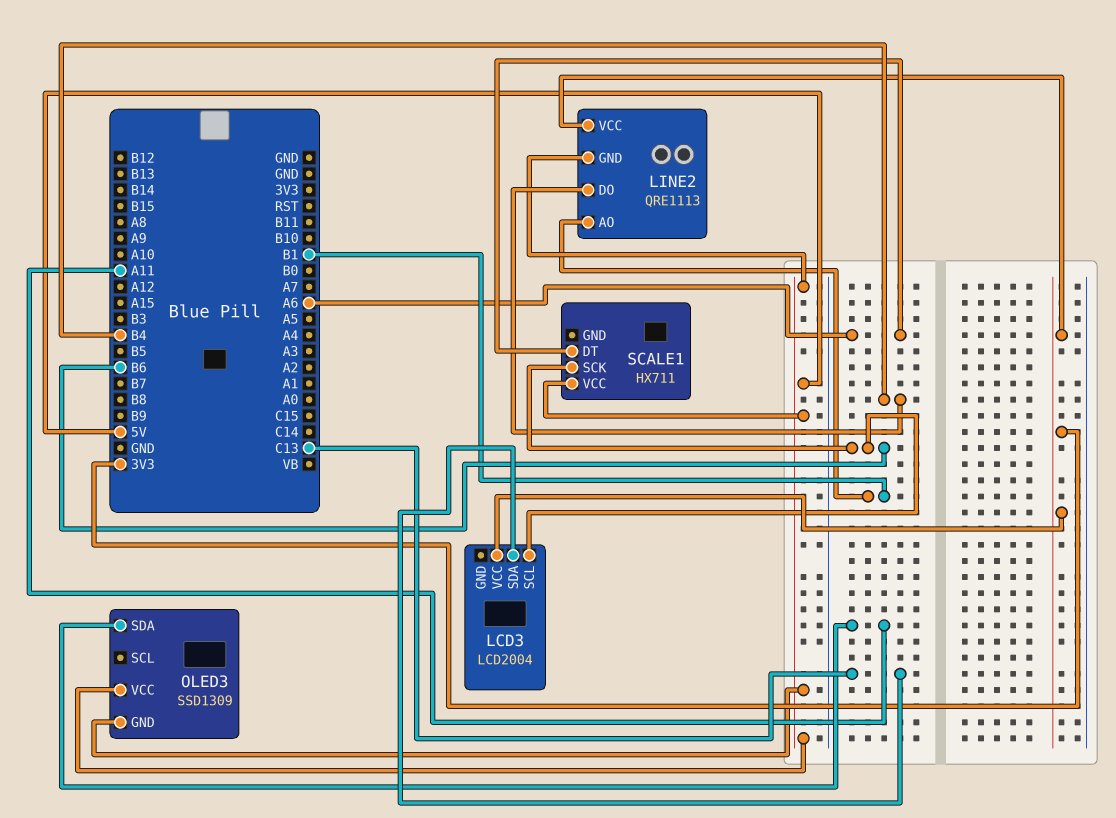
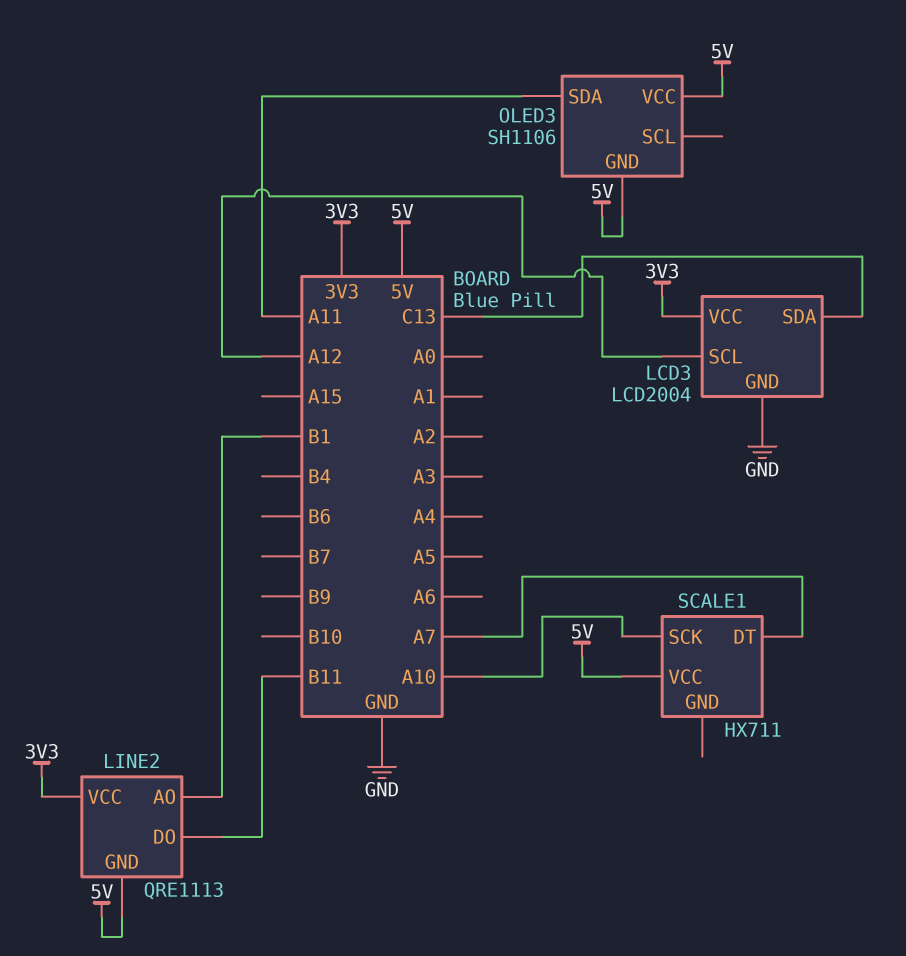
LCD3 pin GND: none -> GND
LCD3 pin SCL: B6 -> A12
LINE2 pin DO: B4 -> B11
OLED3: SSD1309 -> SH1106
SCALE1 pin DT: A6 -> A7
SCALE1 pin SCK: B6 -> A10

